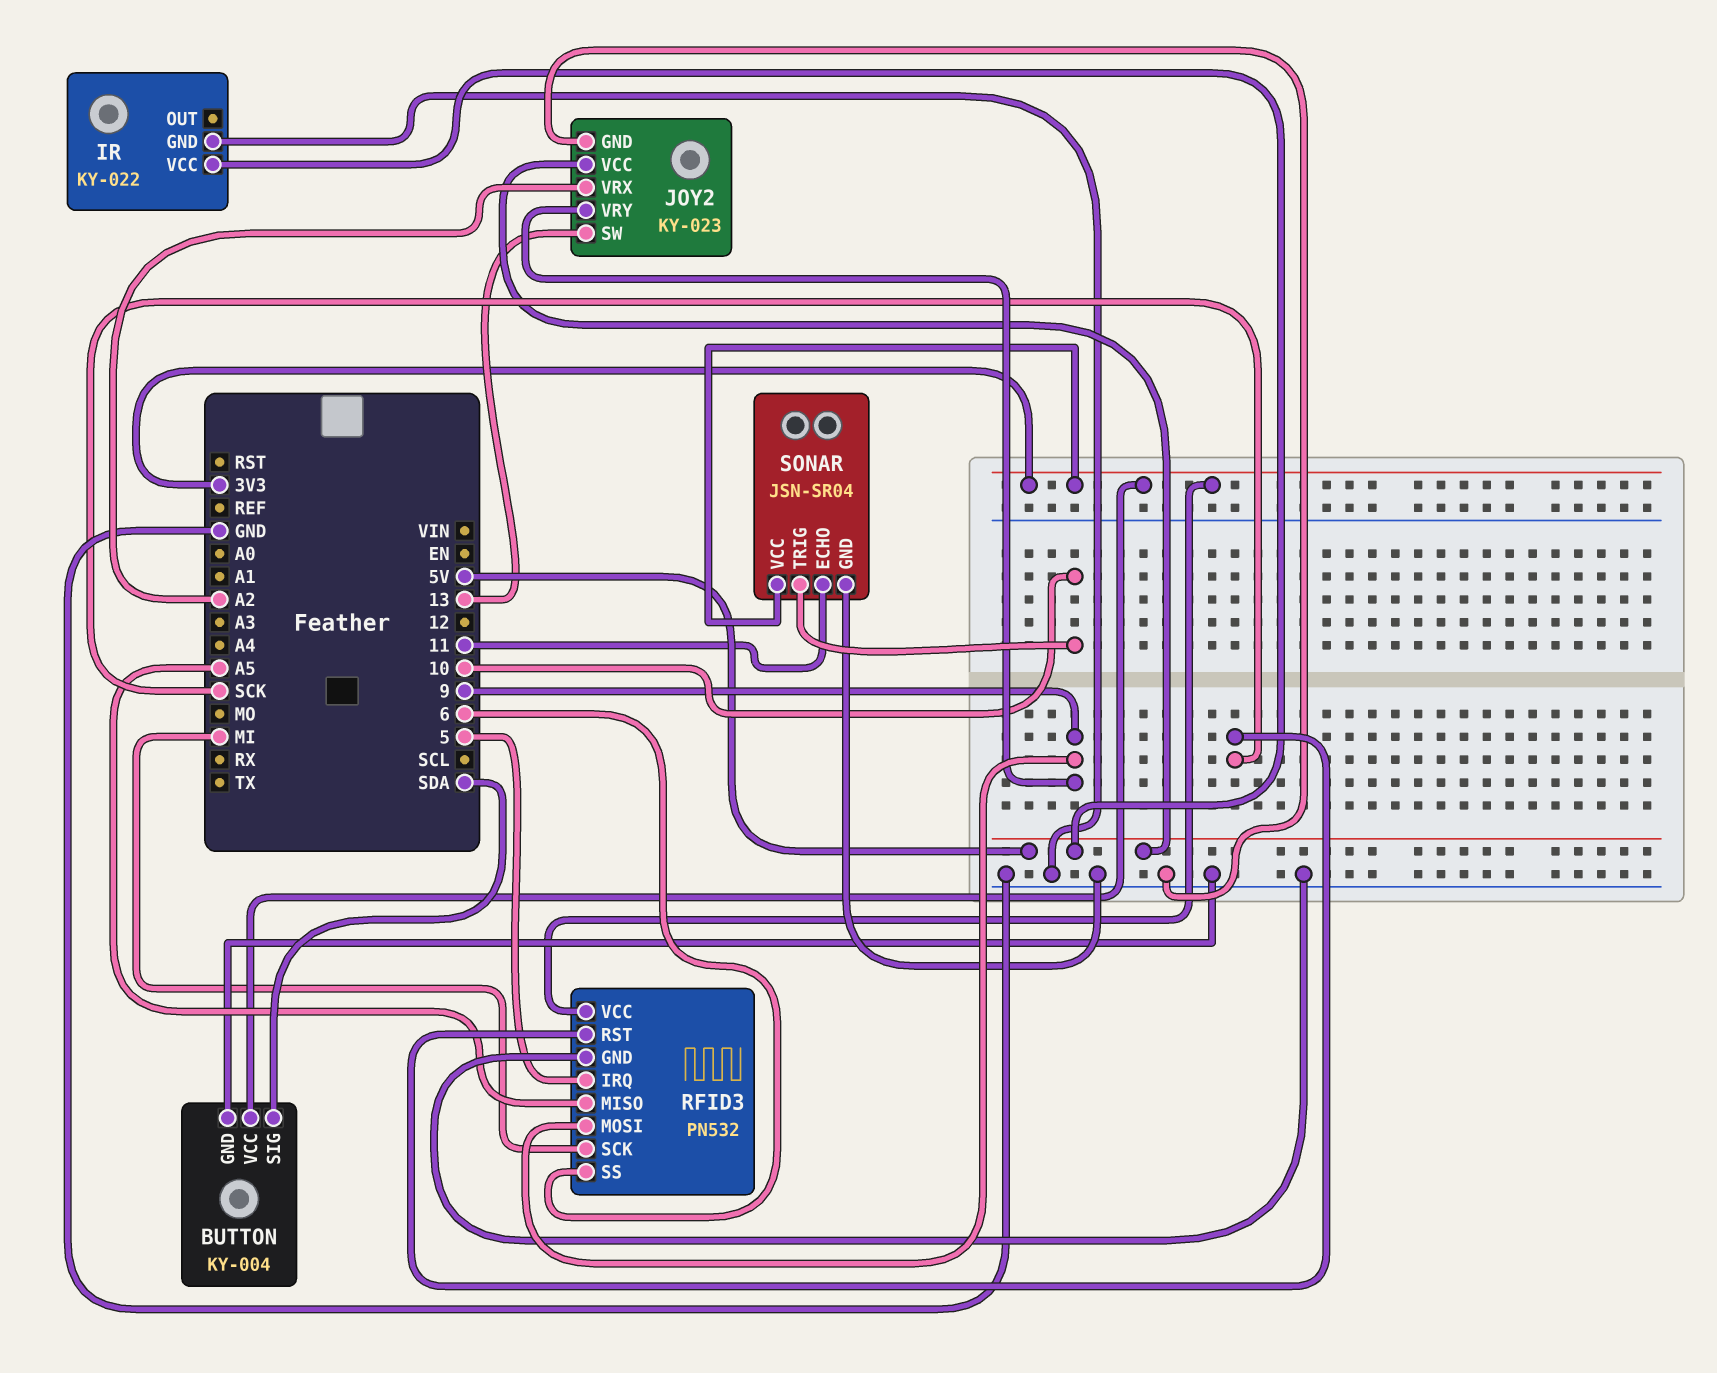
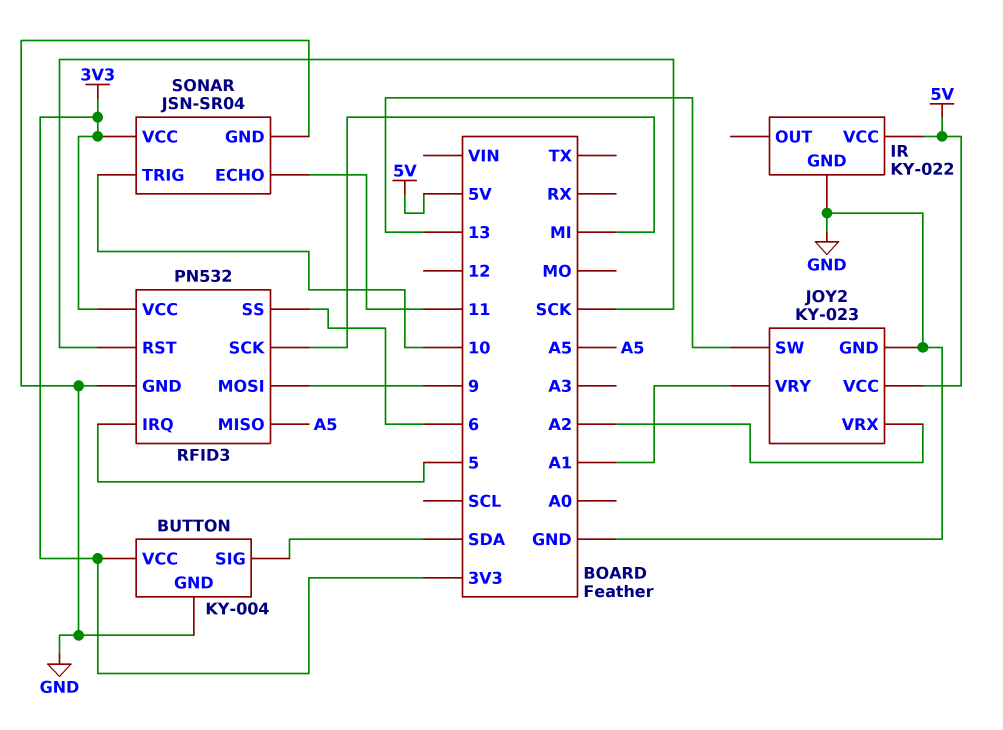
JOY2 pin VRY: 9 -> A1

